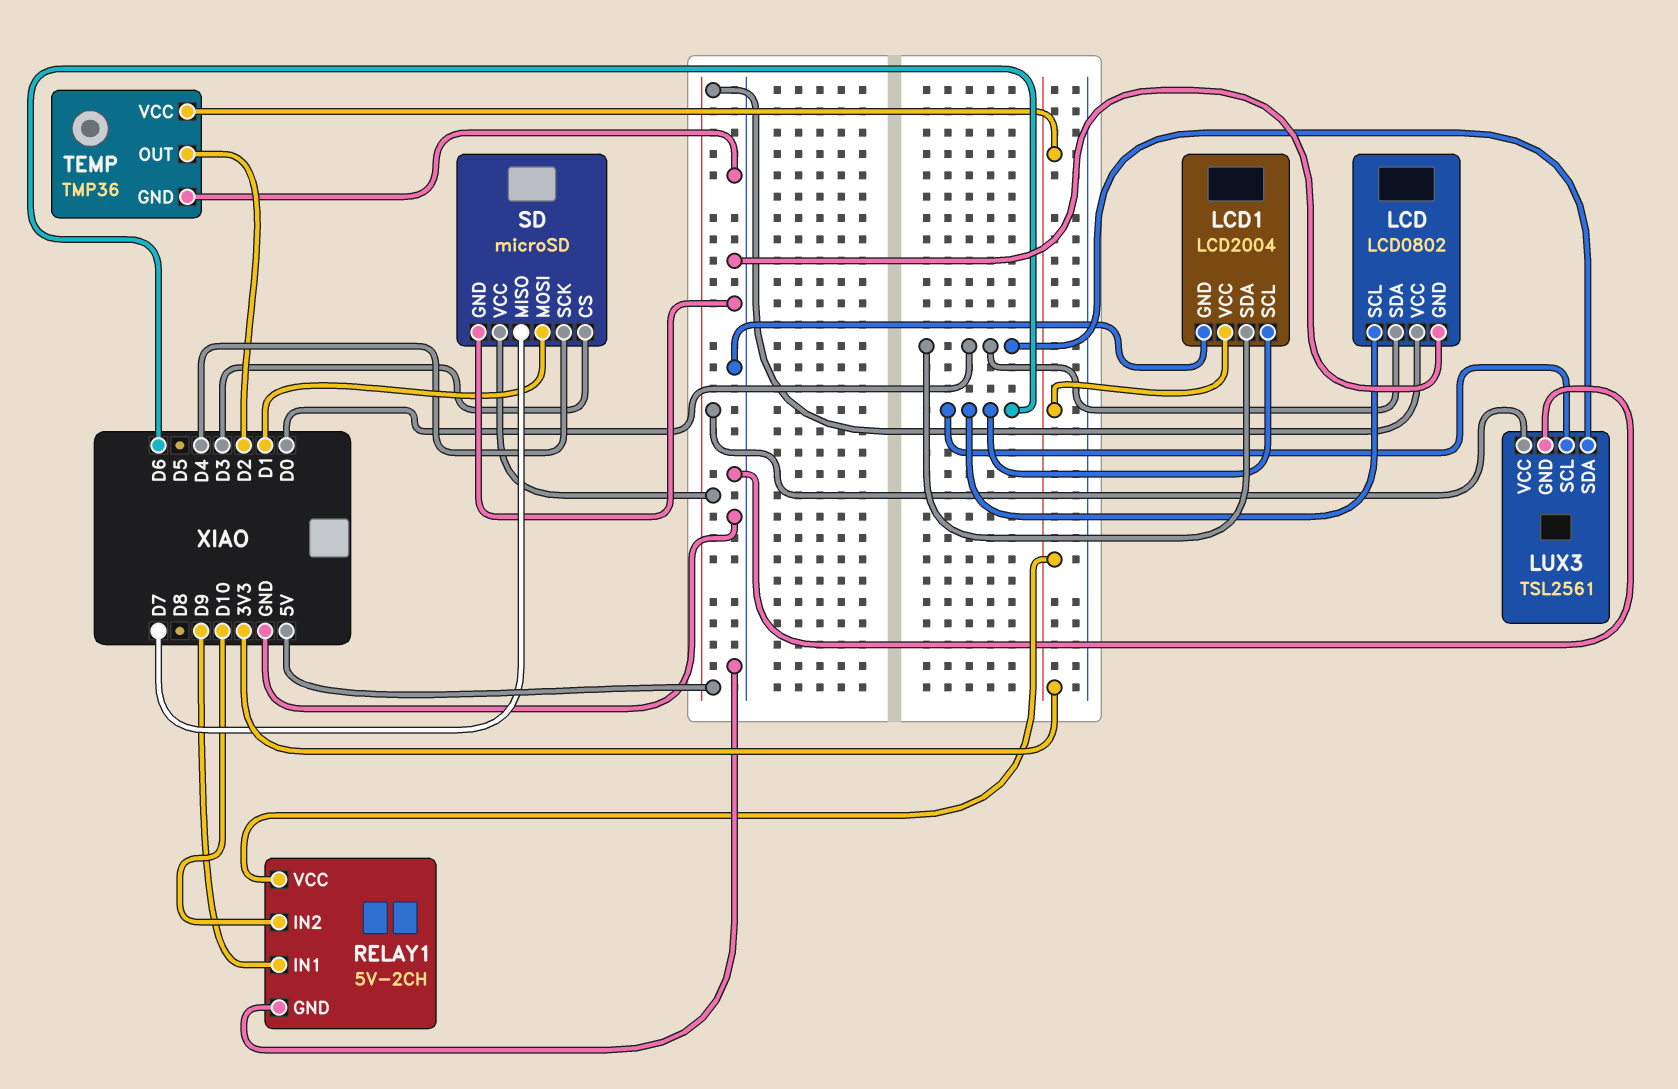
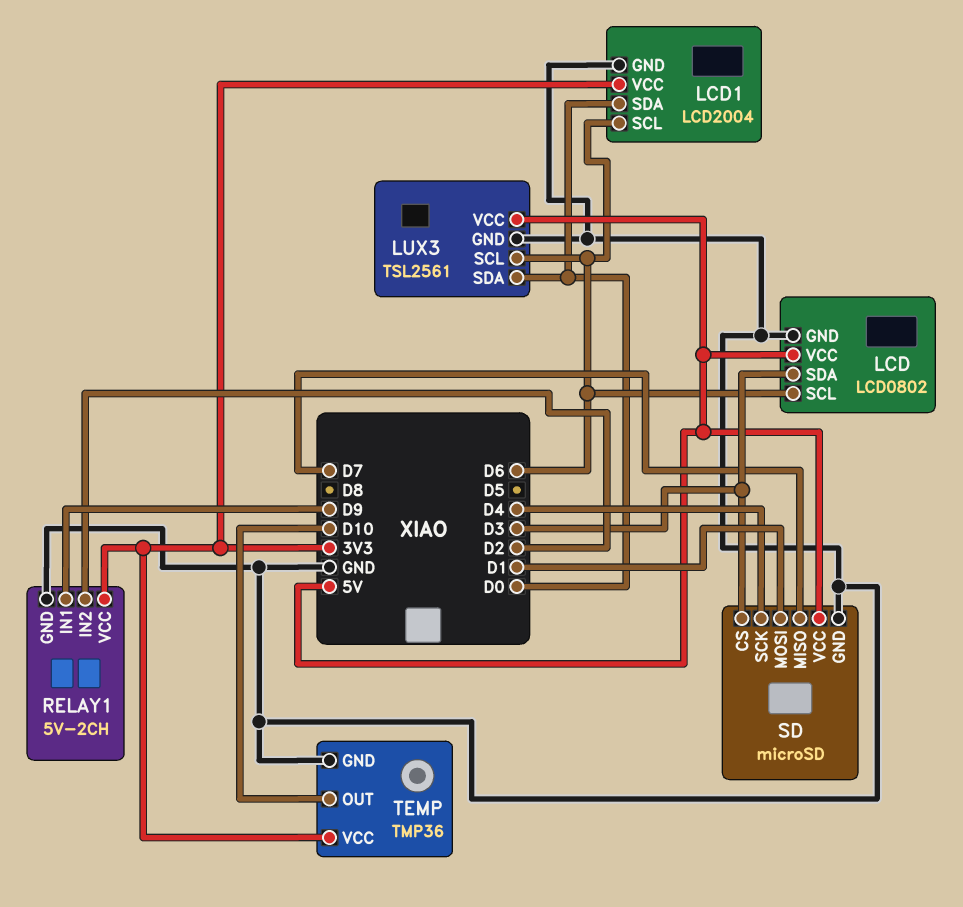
LCD pin SDA: D0 -> D3
RELAY1 pin IN2: D10 -> D2
TEMP pin OUT: D2 -> D10

